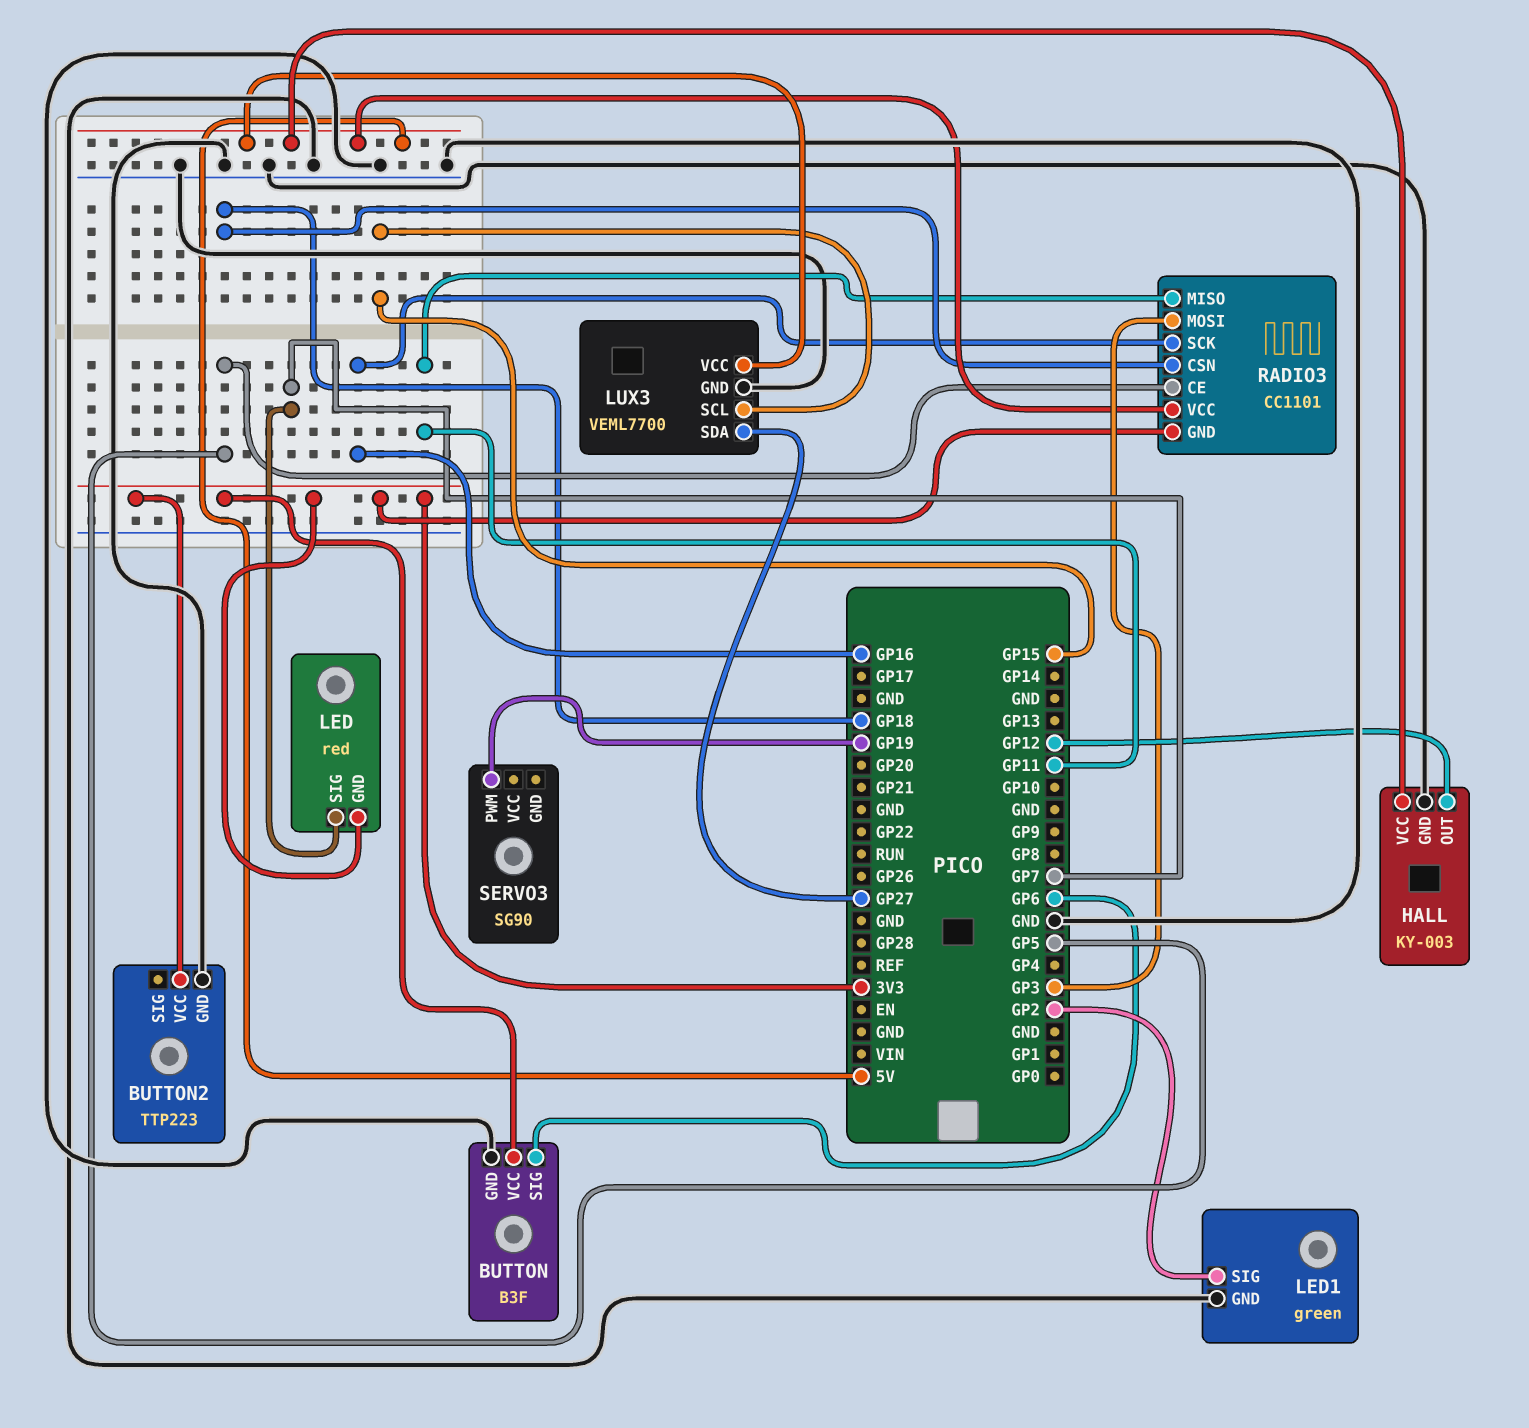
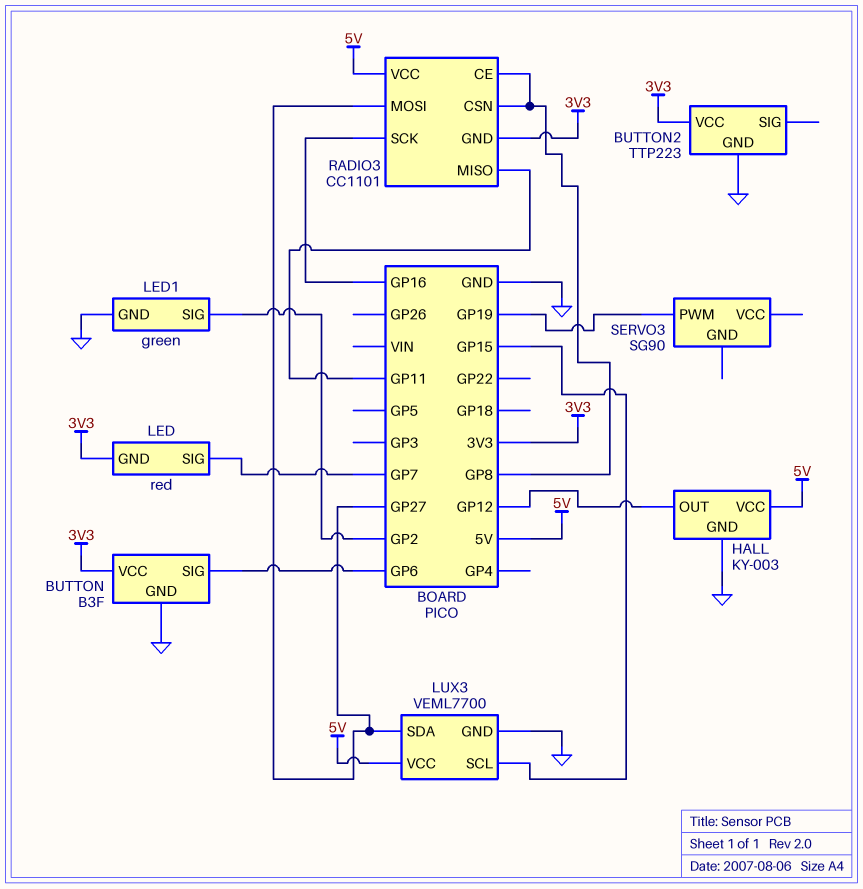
RADIO3 pin CE: GP5 -> GP8
RADIO3 pin CSN: GP18 -> GP8
RADIO3 pin MOSI: GP3 -> GP27

